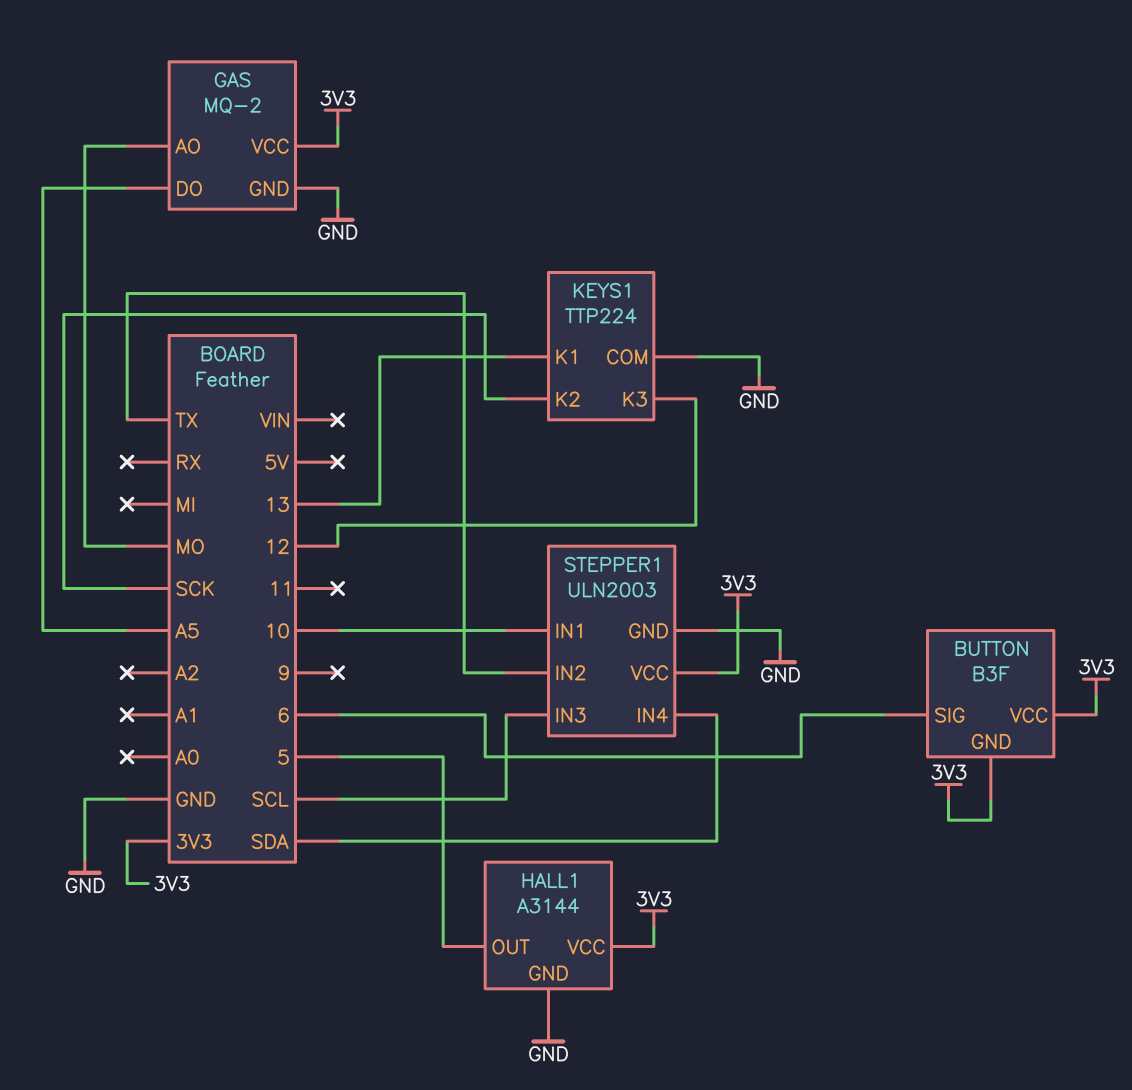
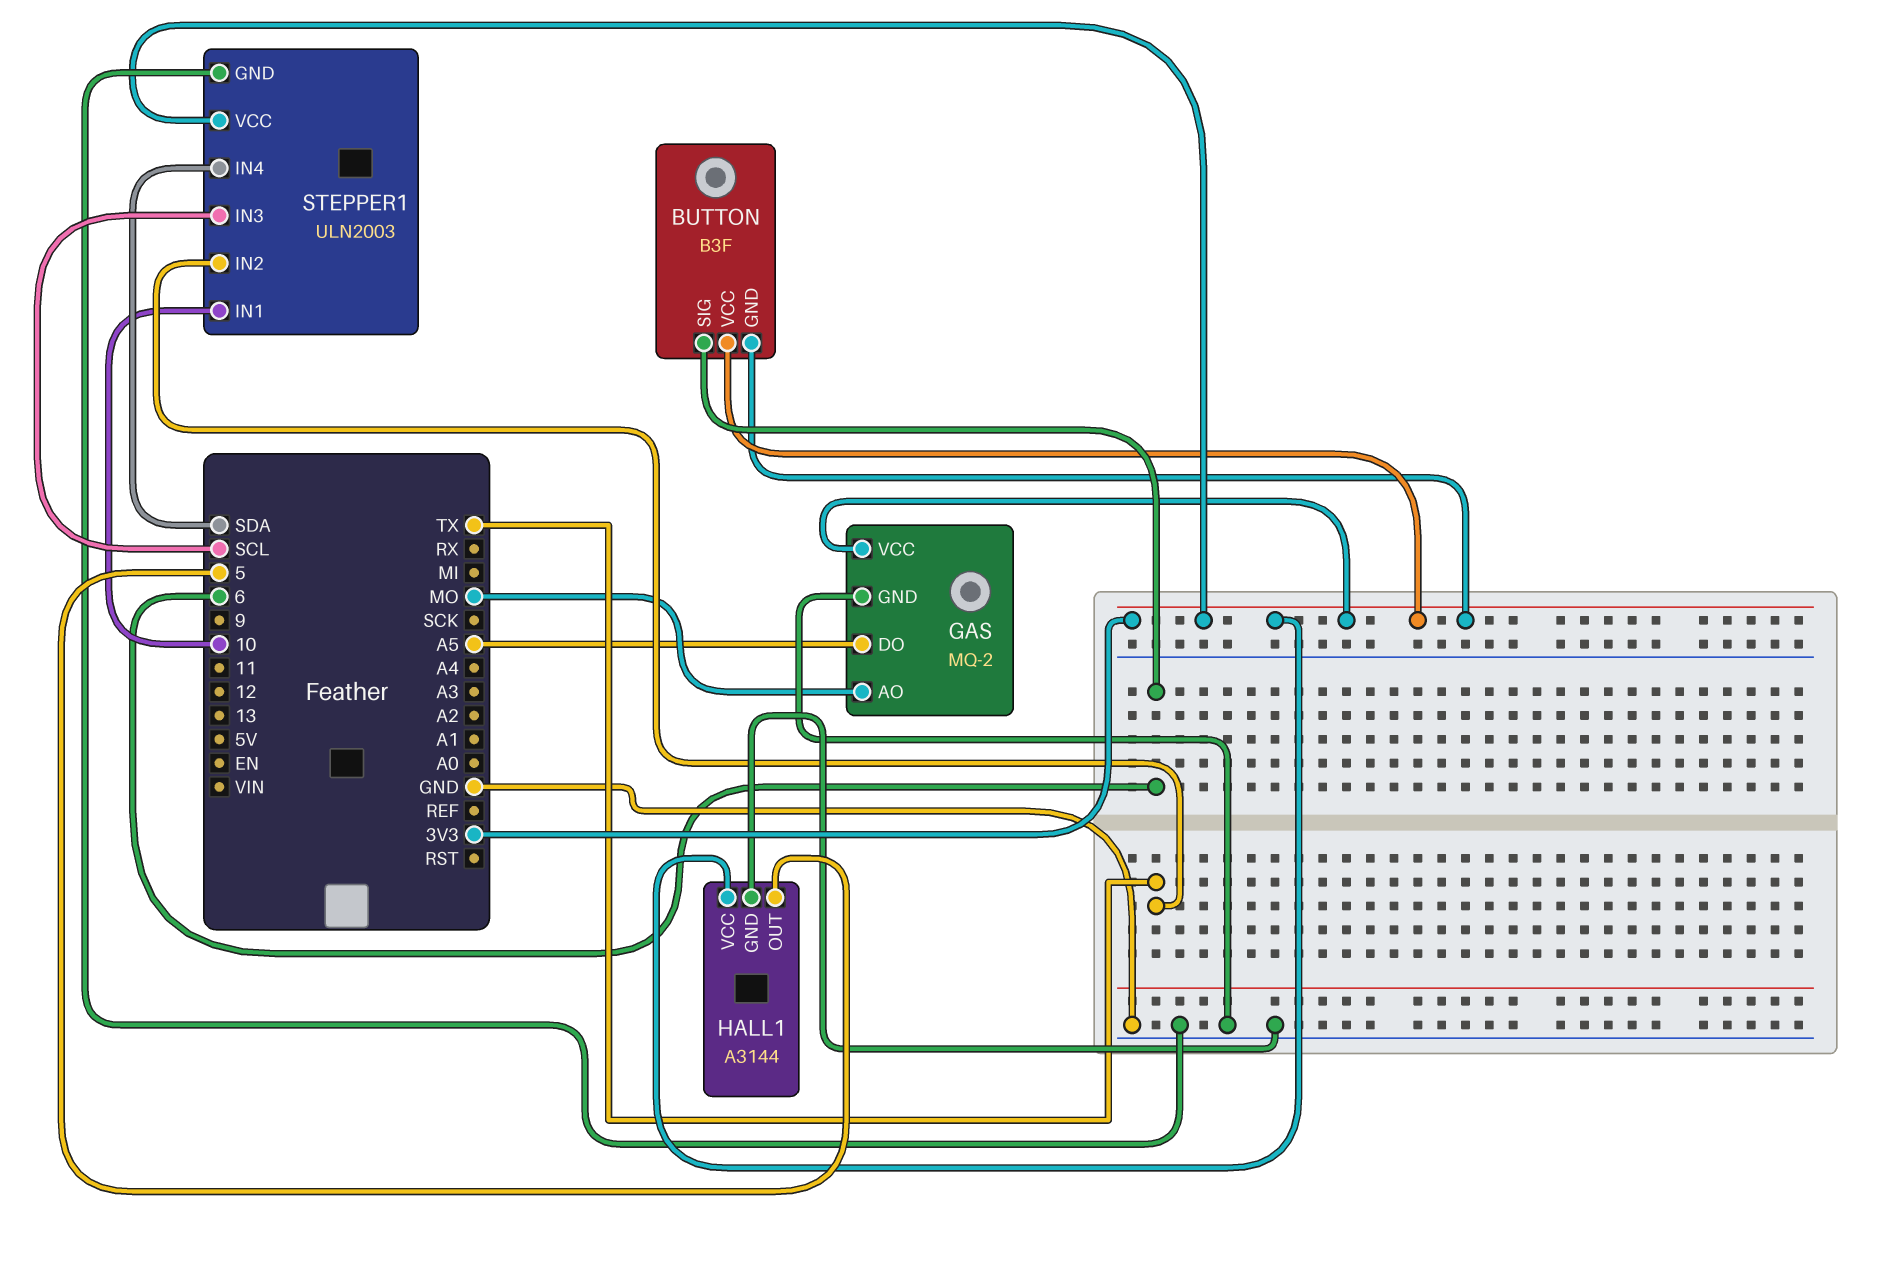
KEYS1: TTP224 -> none
KEYS1 pin COM: GND -> none
KEYS1 pin K1: 13 -> none
KEYS1 pin K2: SCK -> none
KEYS1 pin K3: 12 -> none

